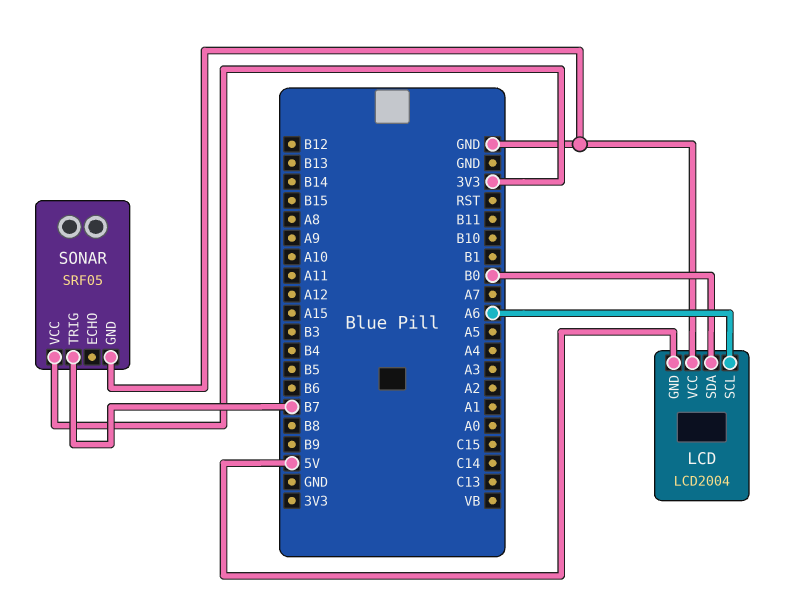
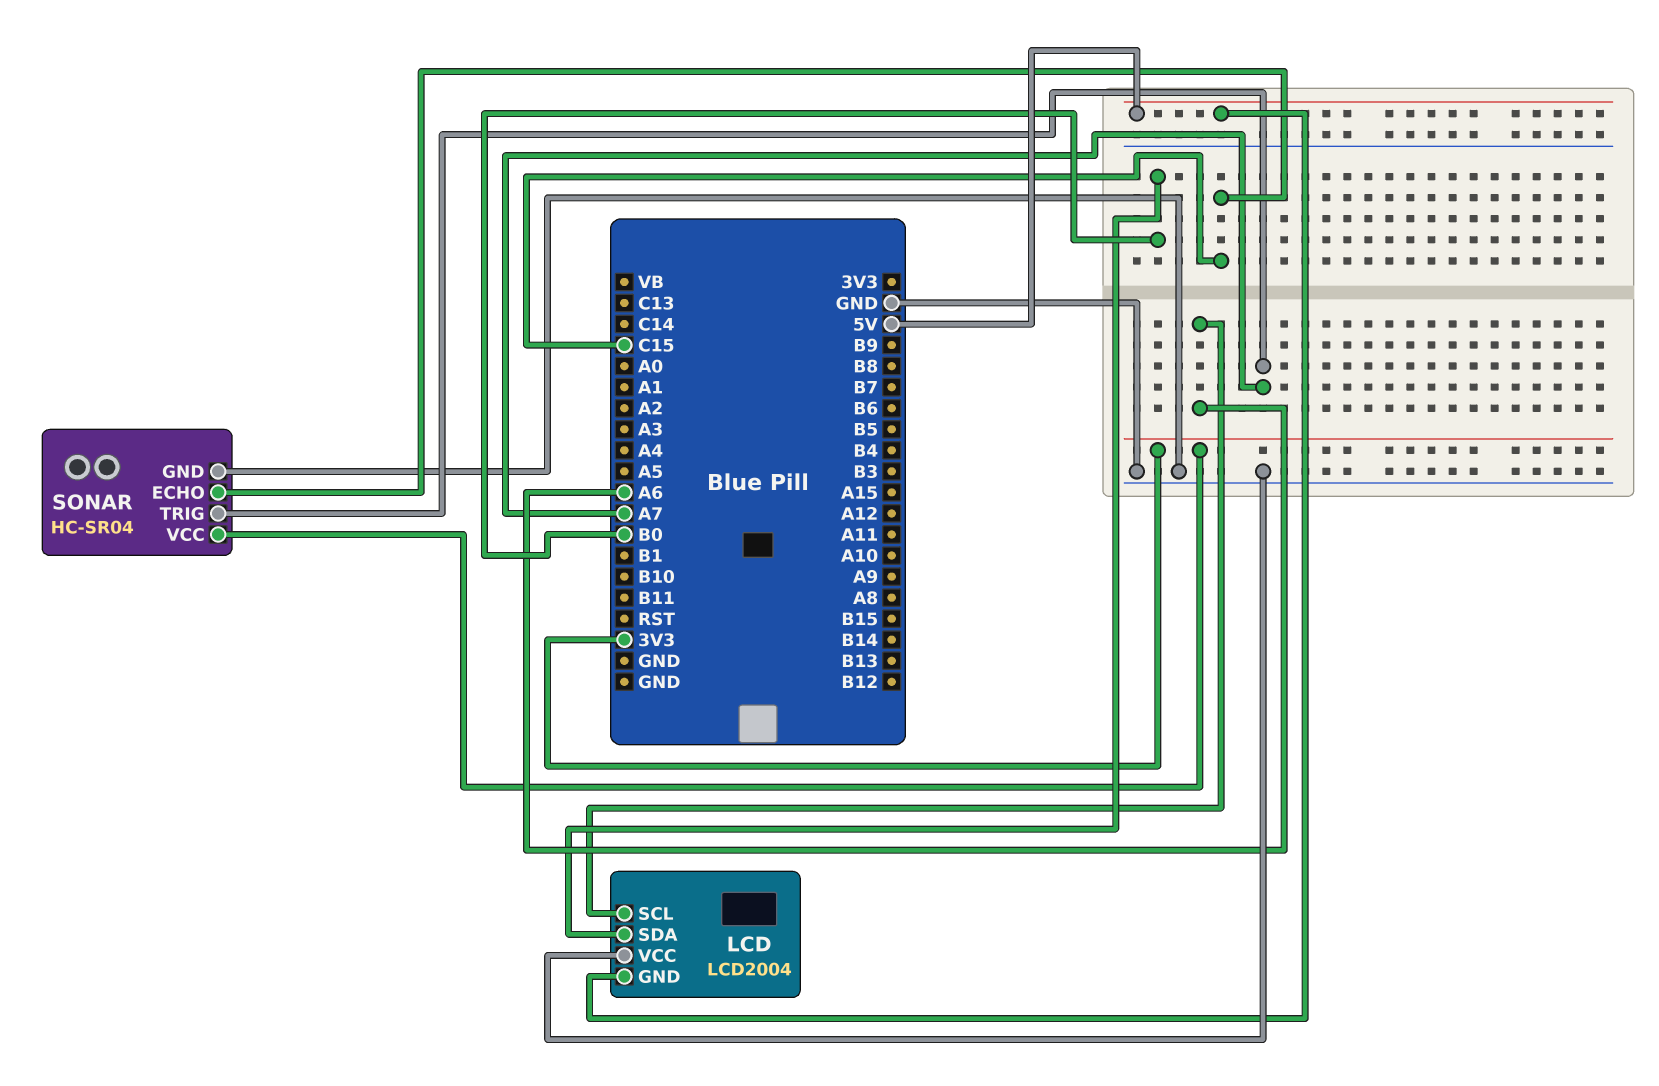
SONAR: SRF05 -> HC-SR04
SONAR pin ECHO: none -> C15
SONAR pin TRIG: B7 -> A7

